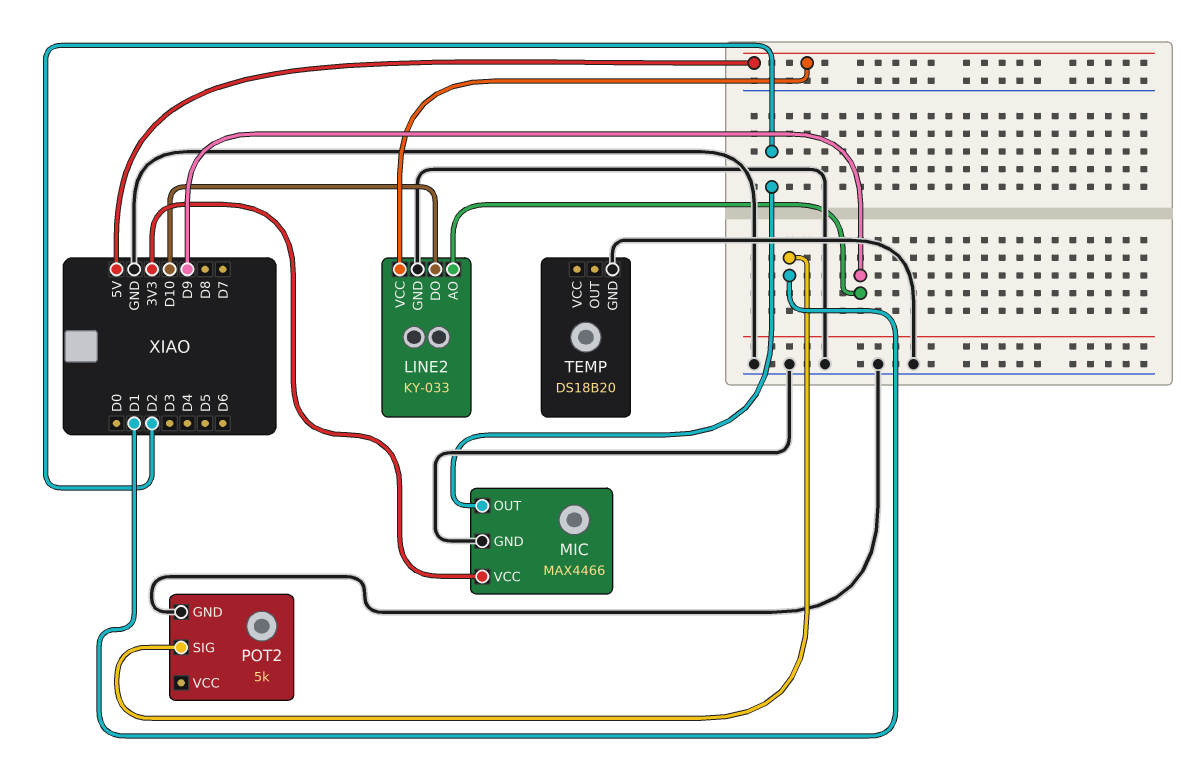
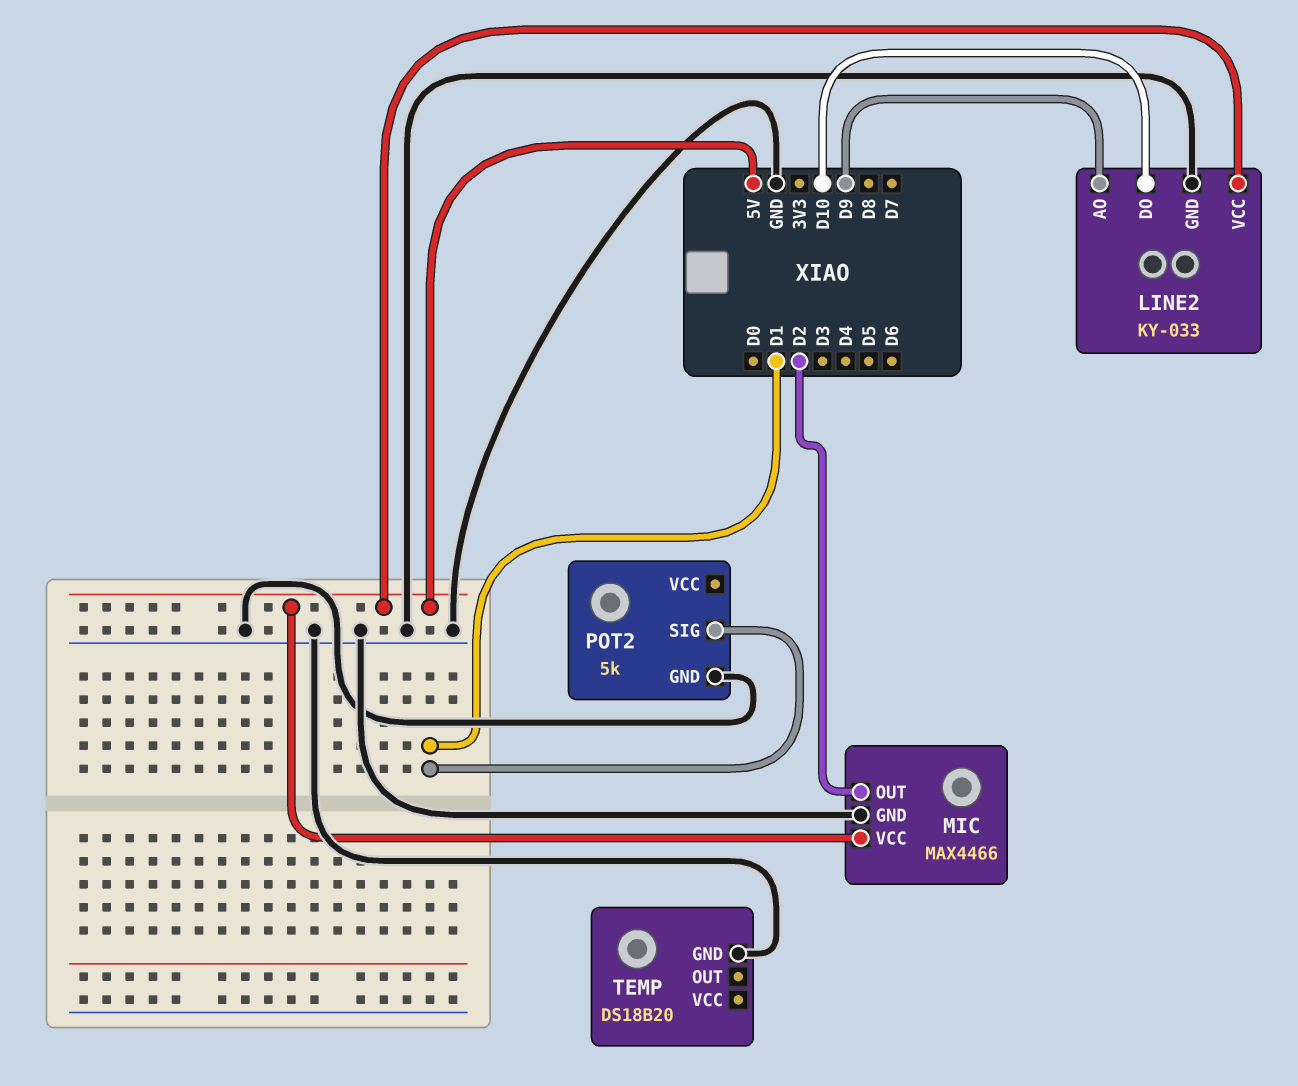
MIC pin VCC: 3V3 -> 5V

